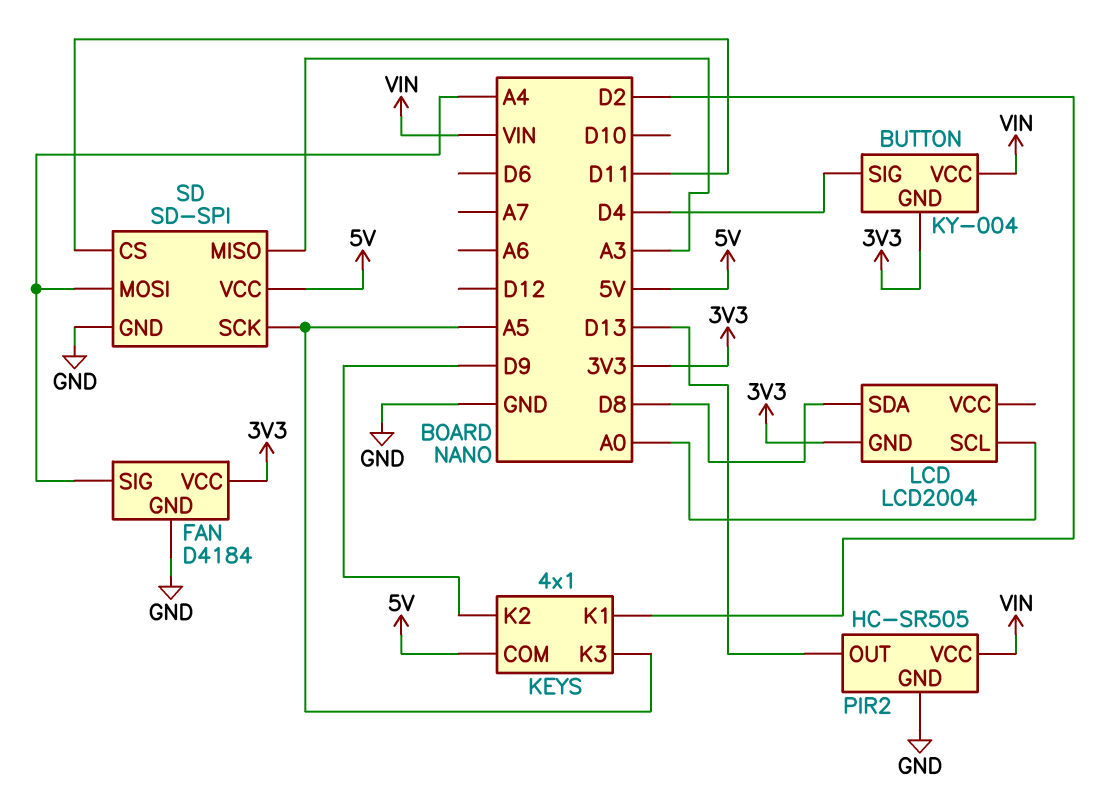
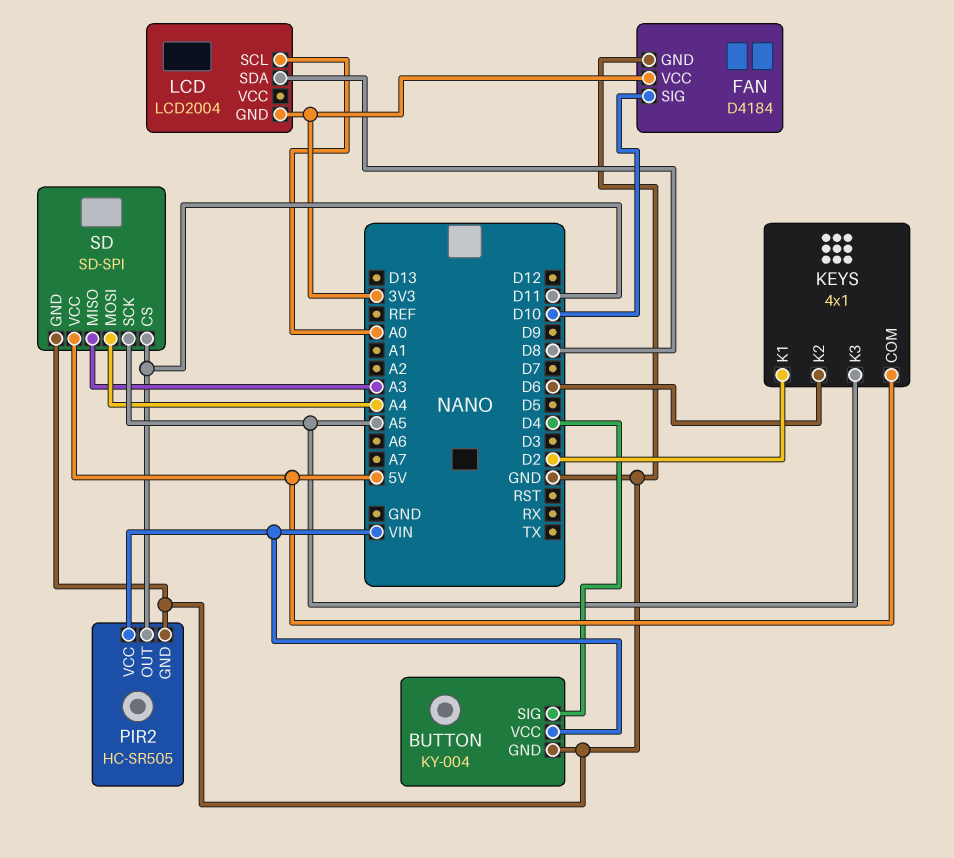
BUTTON pin GND: 3V3 -> GND
FAN pin SIG: A4 -> D10
KEYS pin K2: D9 -> D6
PIR2 pin OUT: D13 -> D11

